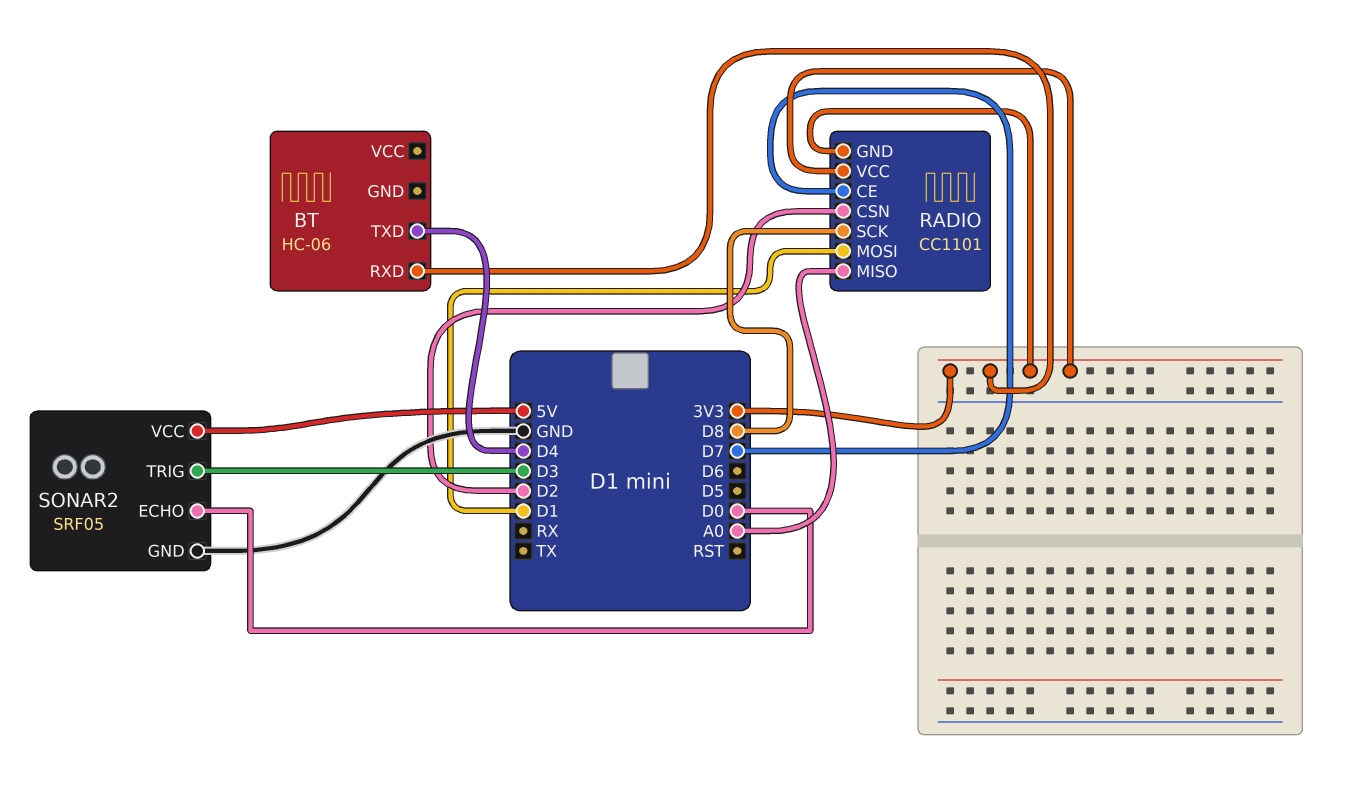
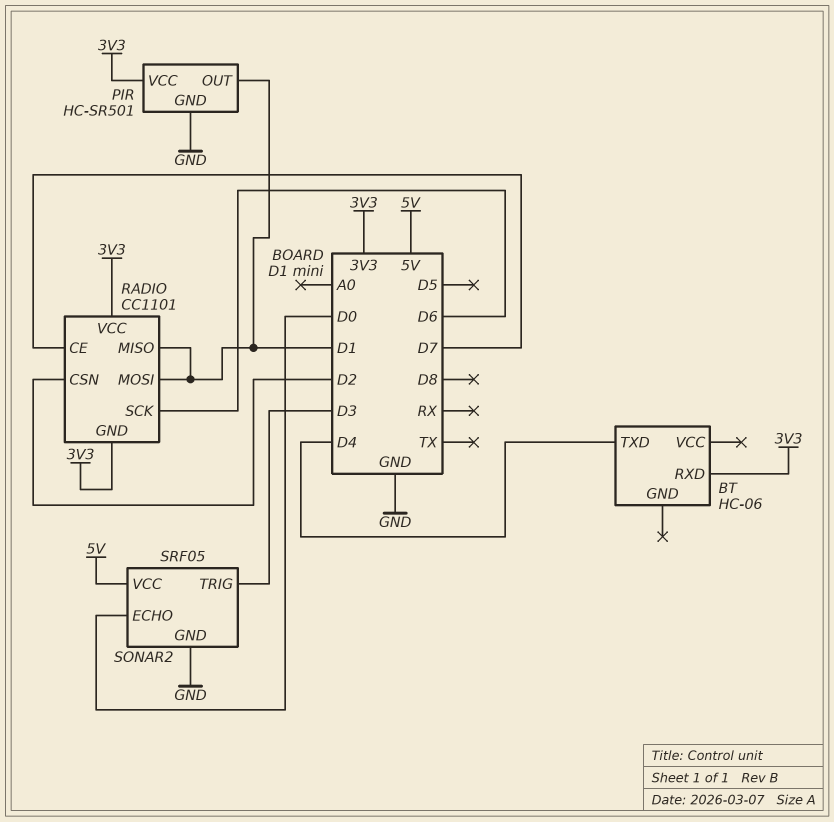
PIR: none -> HC-SR501
PIR pin GND: none -> GND
PIR pin OUT: none -> D1
PIR pin VCC: none -> 3V3
RADIO pin MISO: A0 -> D1
RADIO pin SCK: D8 -> D6

